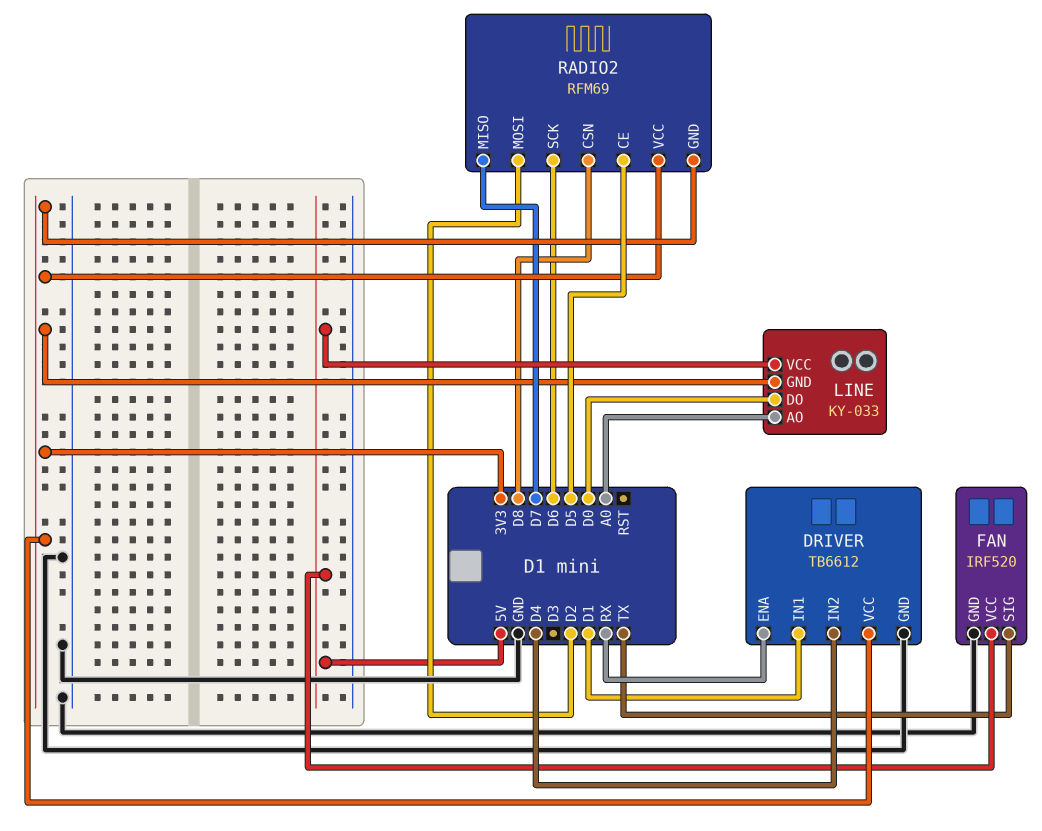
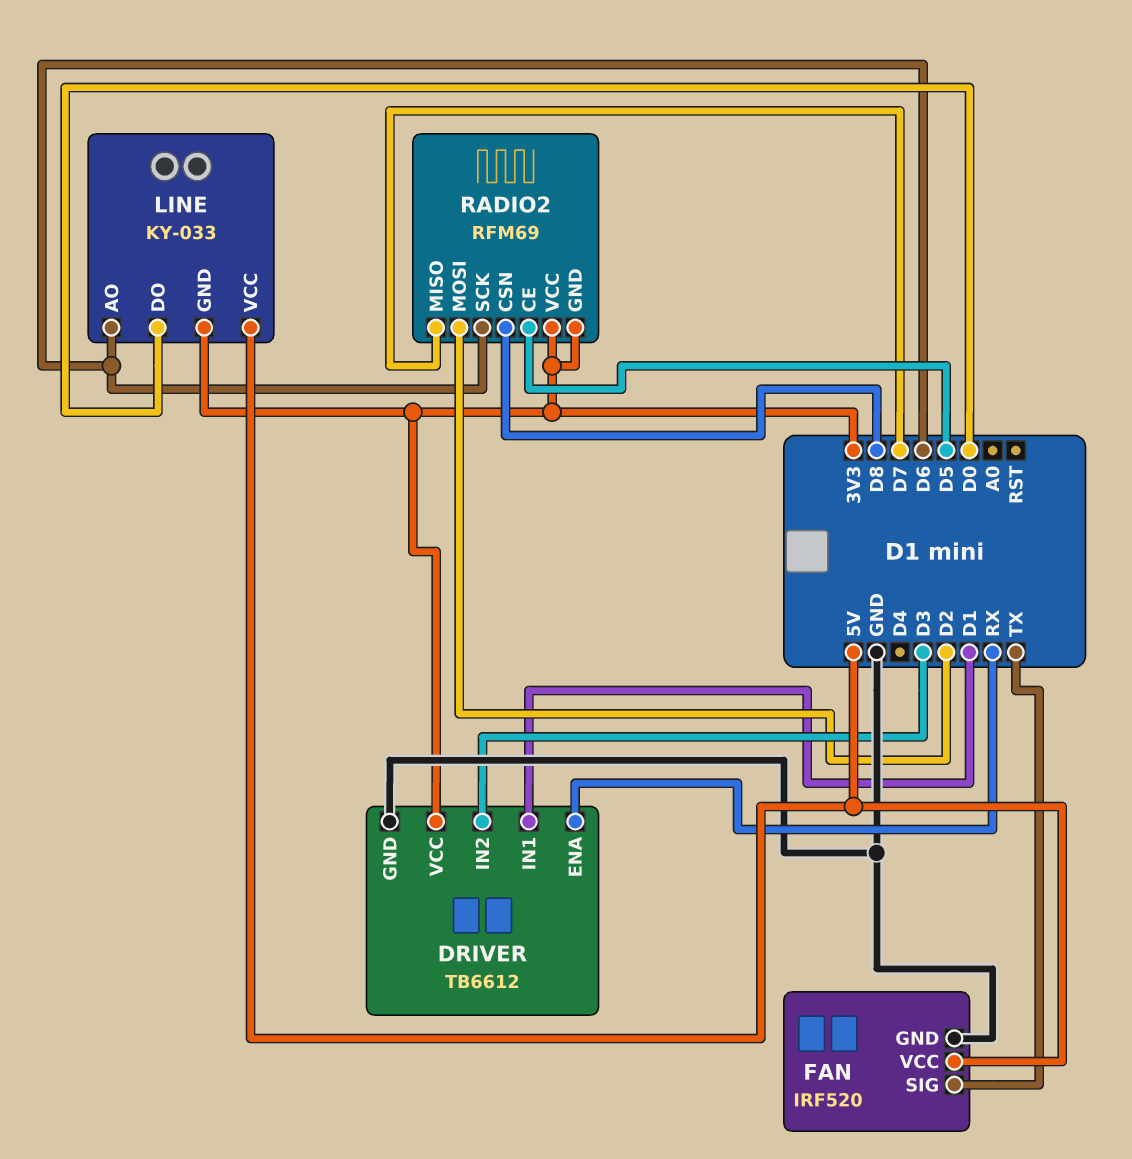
DRIVER pin IN2: D4 -> D3
LINE pin AO: A0 -> D6

